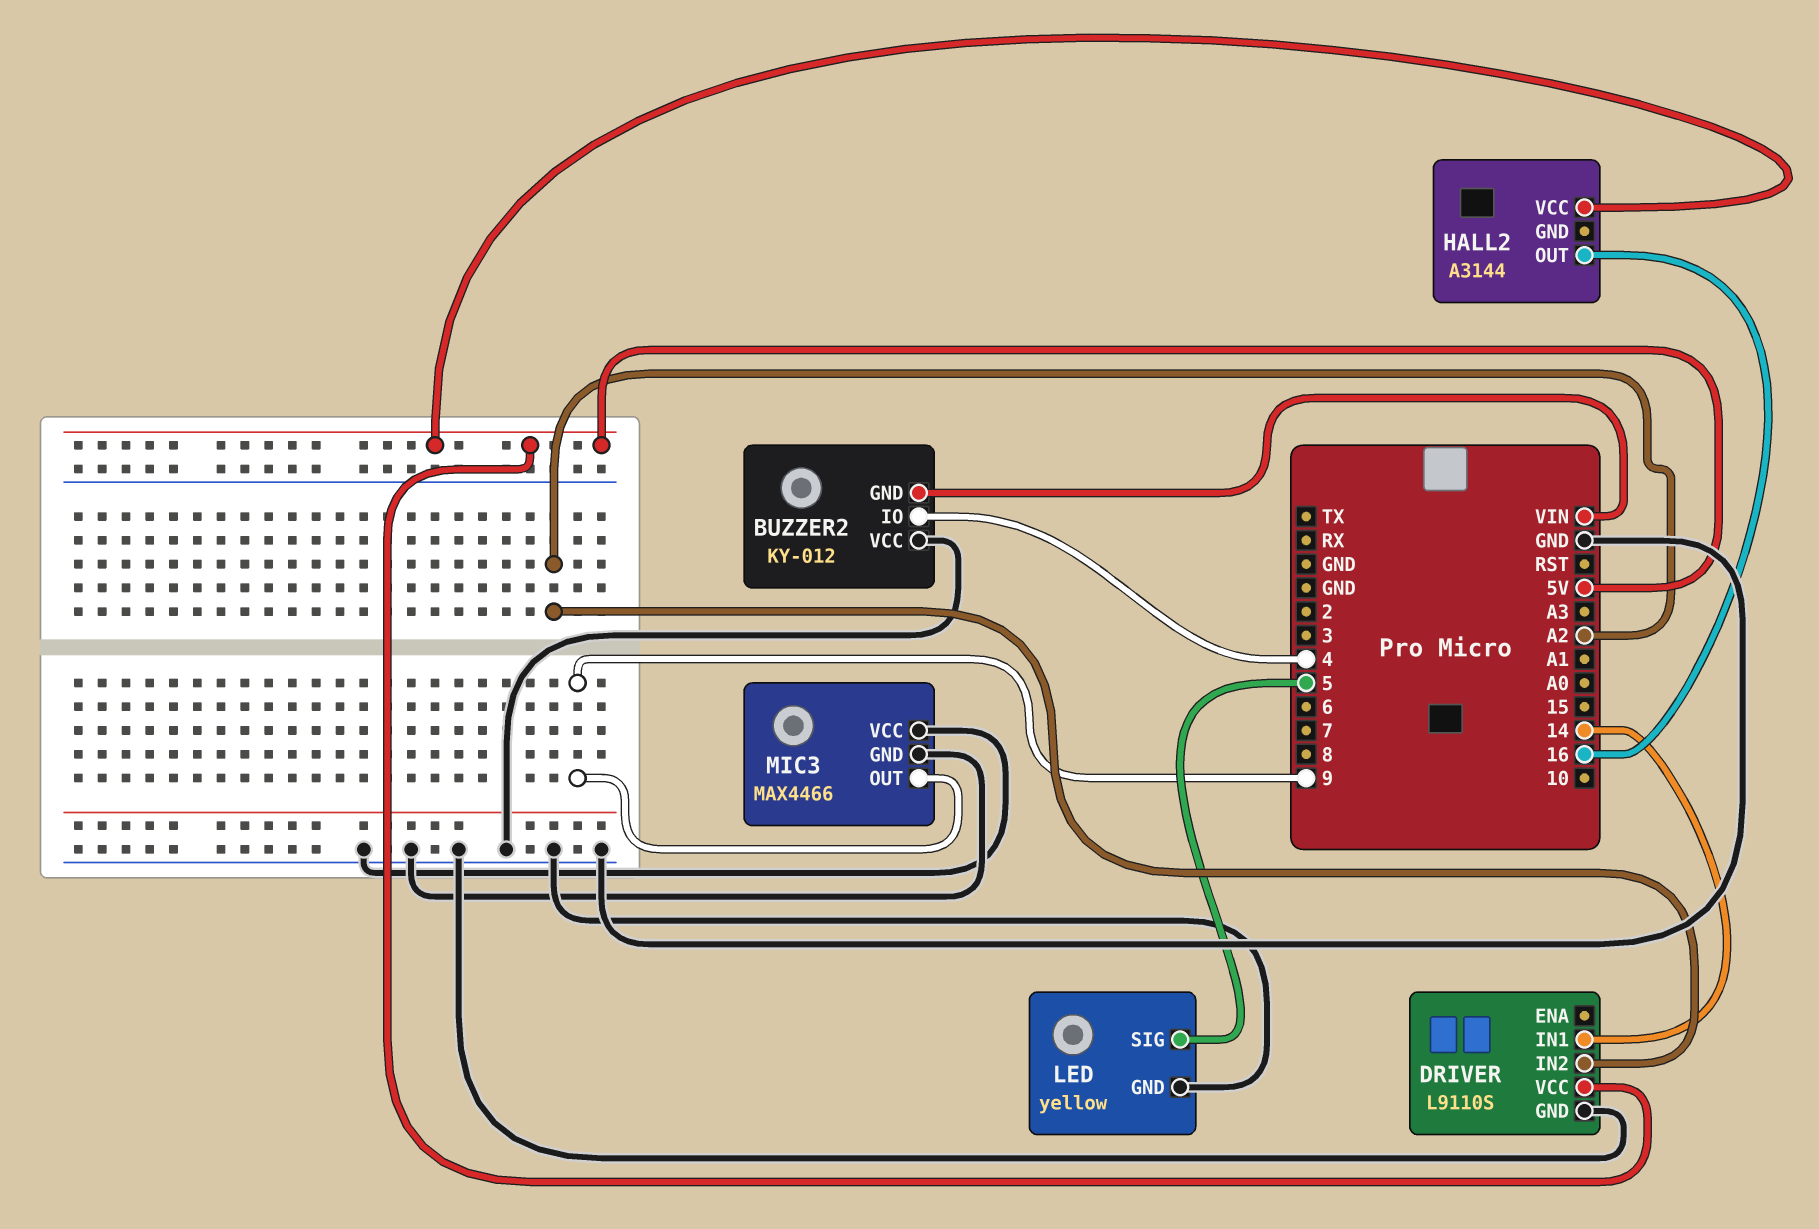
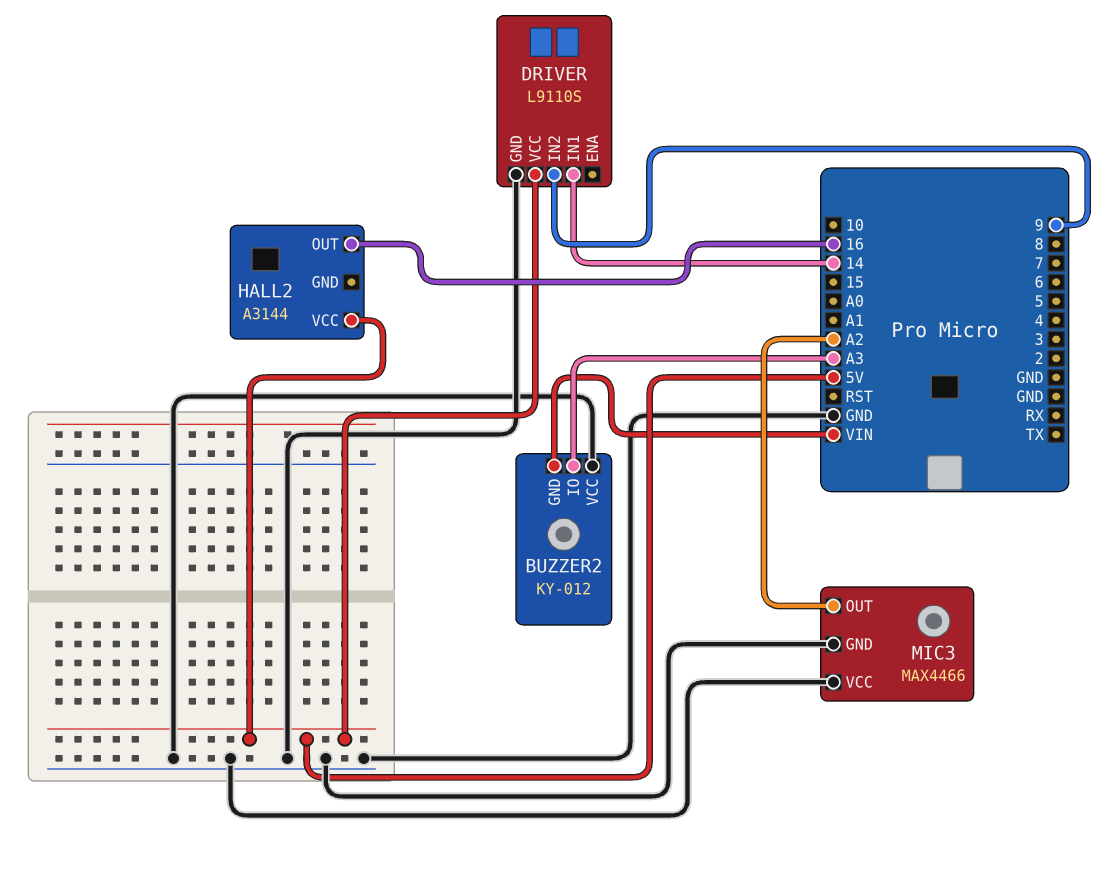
BUZZER2 pin IO: 4 -> A3
DRIVER pin IN2: A2 -> 9
LED: yellow -> none
LED pin GND: GND -> none
LED pin SIG: 5 -> none
MIC3 pin OUT: 9 -> A2

